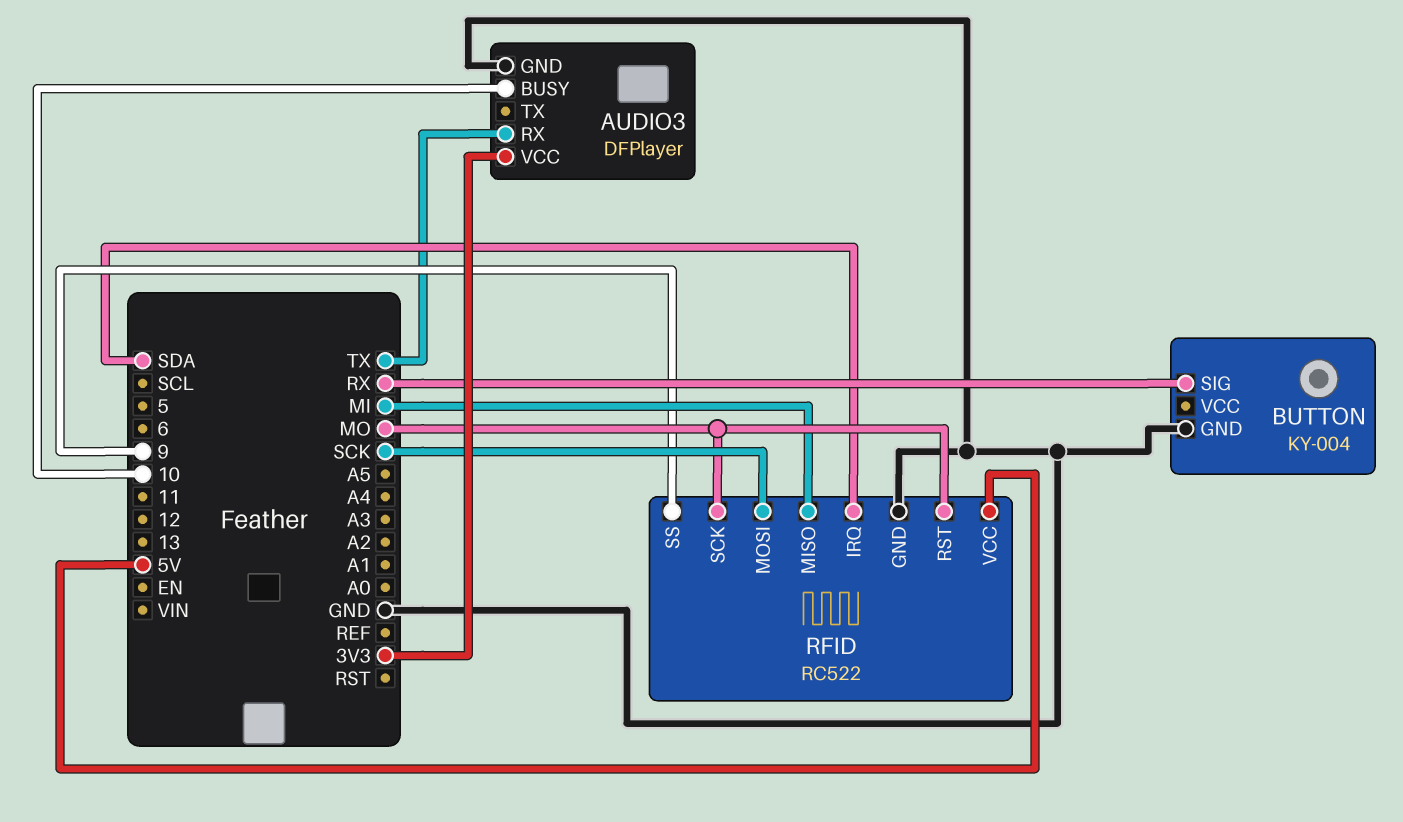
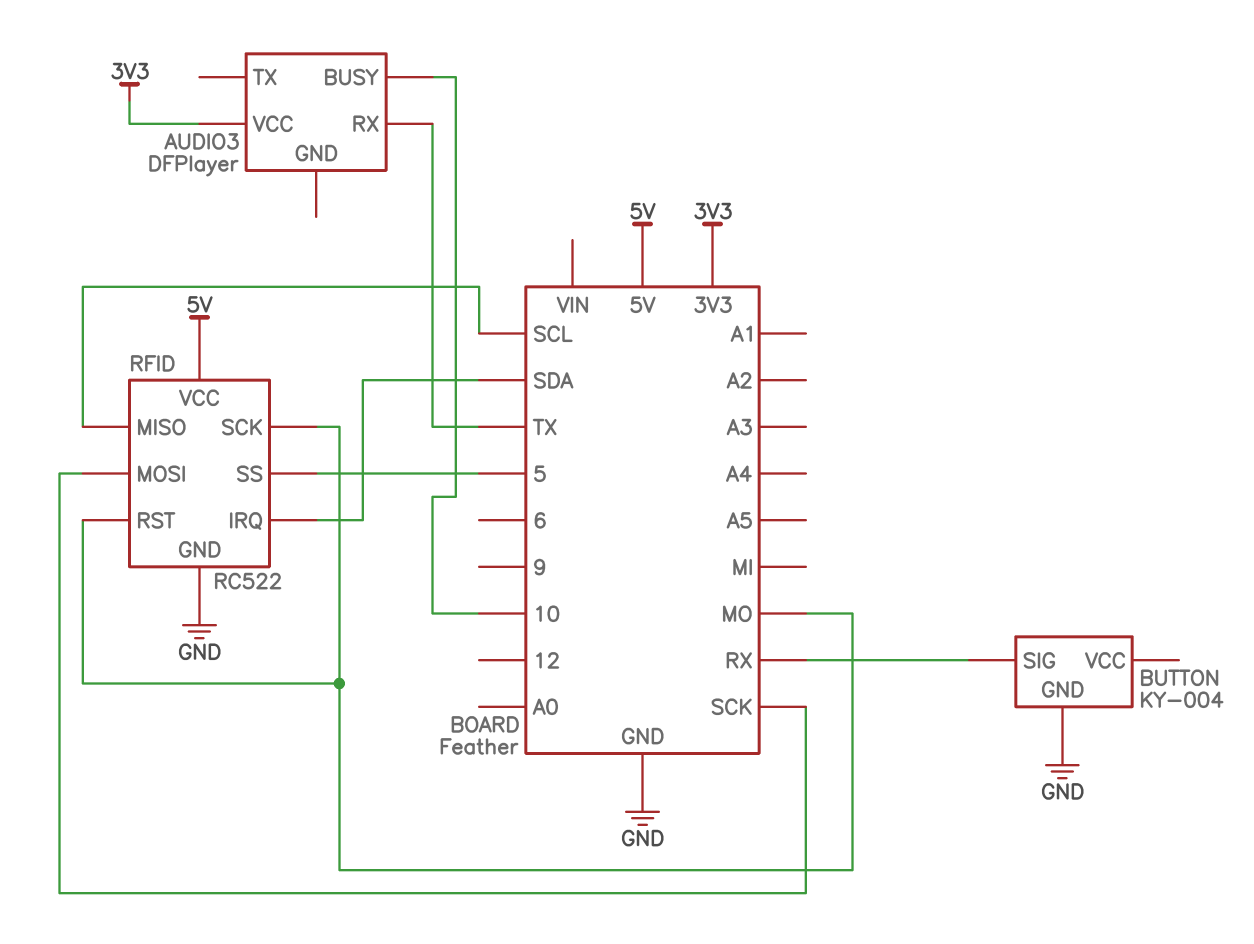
AUDIO3 pin GND: GND -> none
RFID pin MISO: MI -> SCL
RFID pin SS: 9 -> 5

